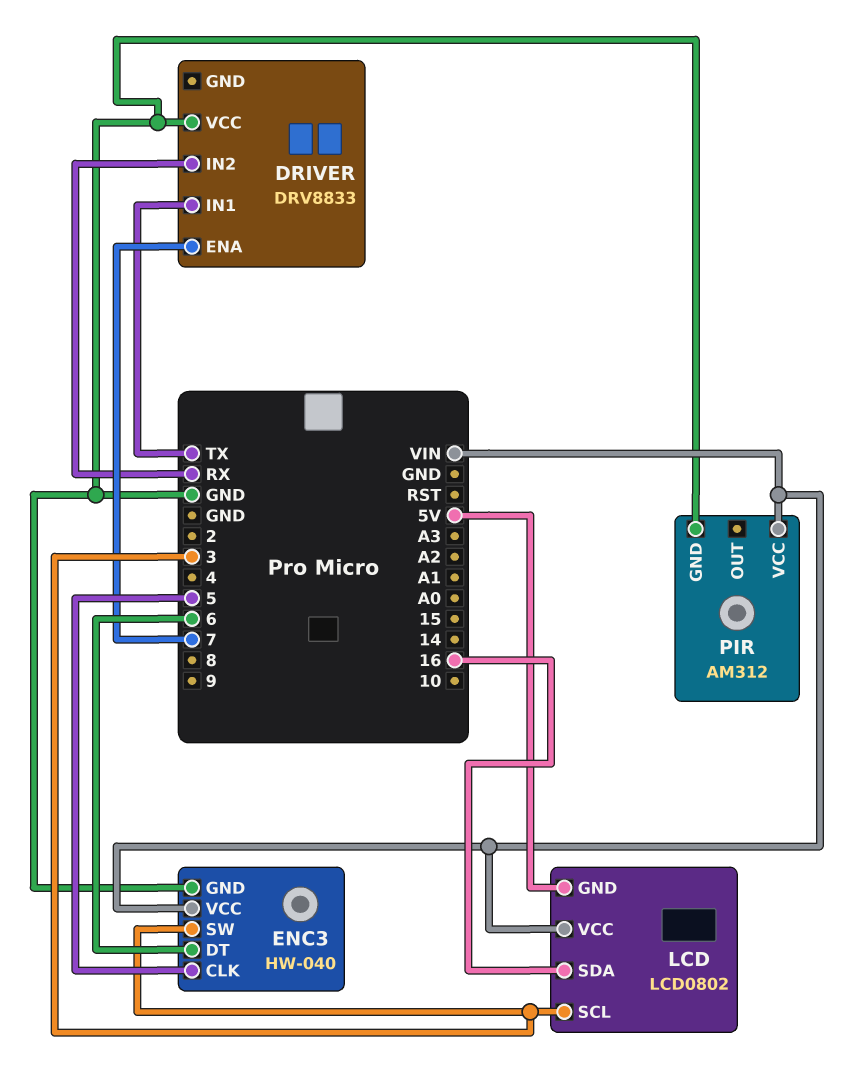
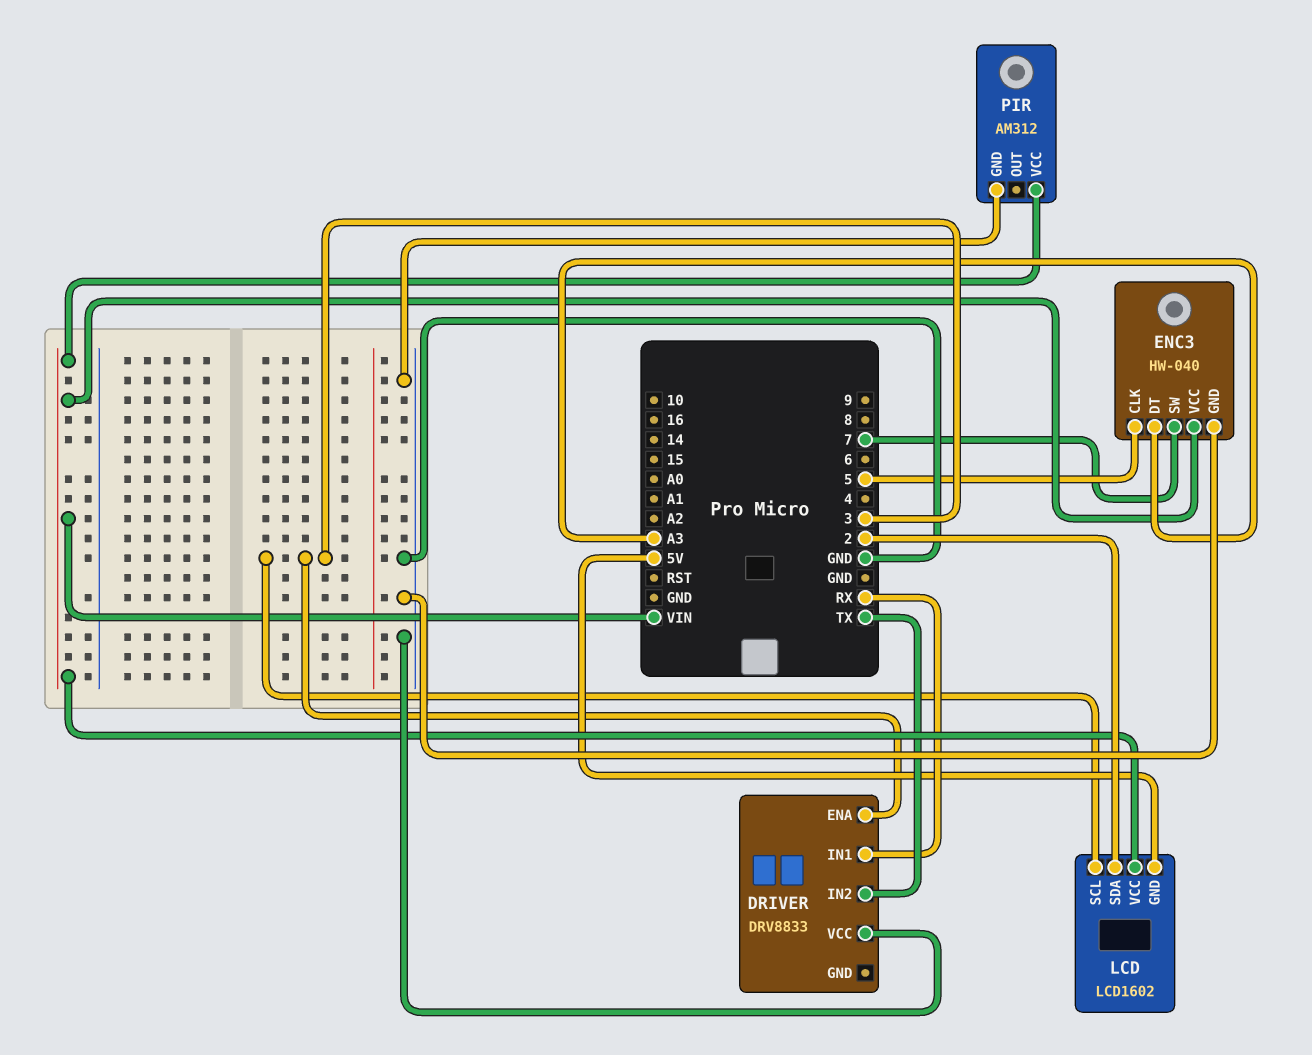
DRIVER pin ENA: 7 -> 3
DRIVER pin IN1: TX -> RX
DRIVER pin IN2: RX -> TX
ENC3 pin DT: 6 -> A3
ENC3 pin SW: 3 -> 7
LCD: LCD0802 -> LCD1602
LCD pin SDA: 16 -> 2

